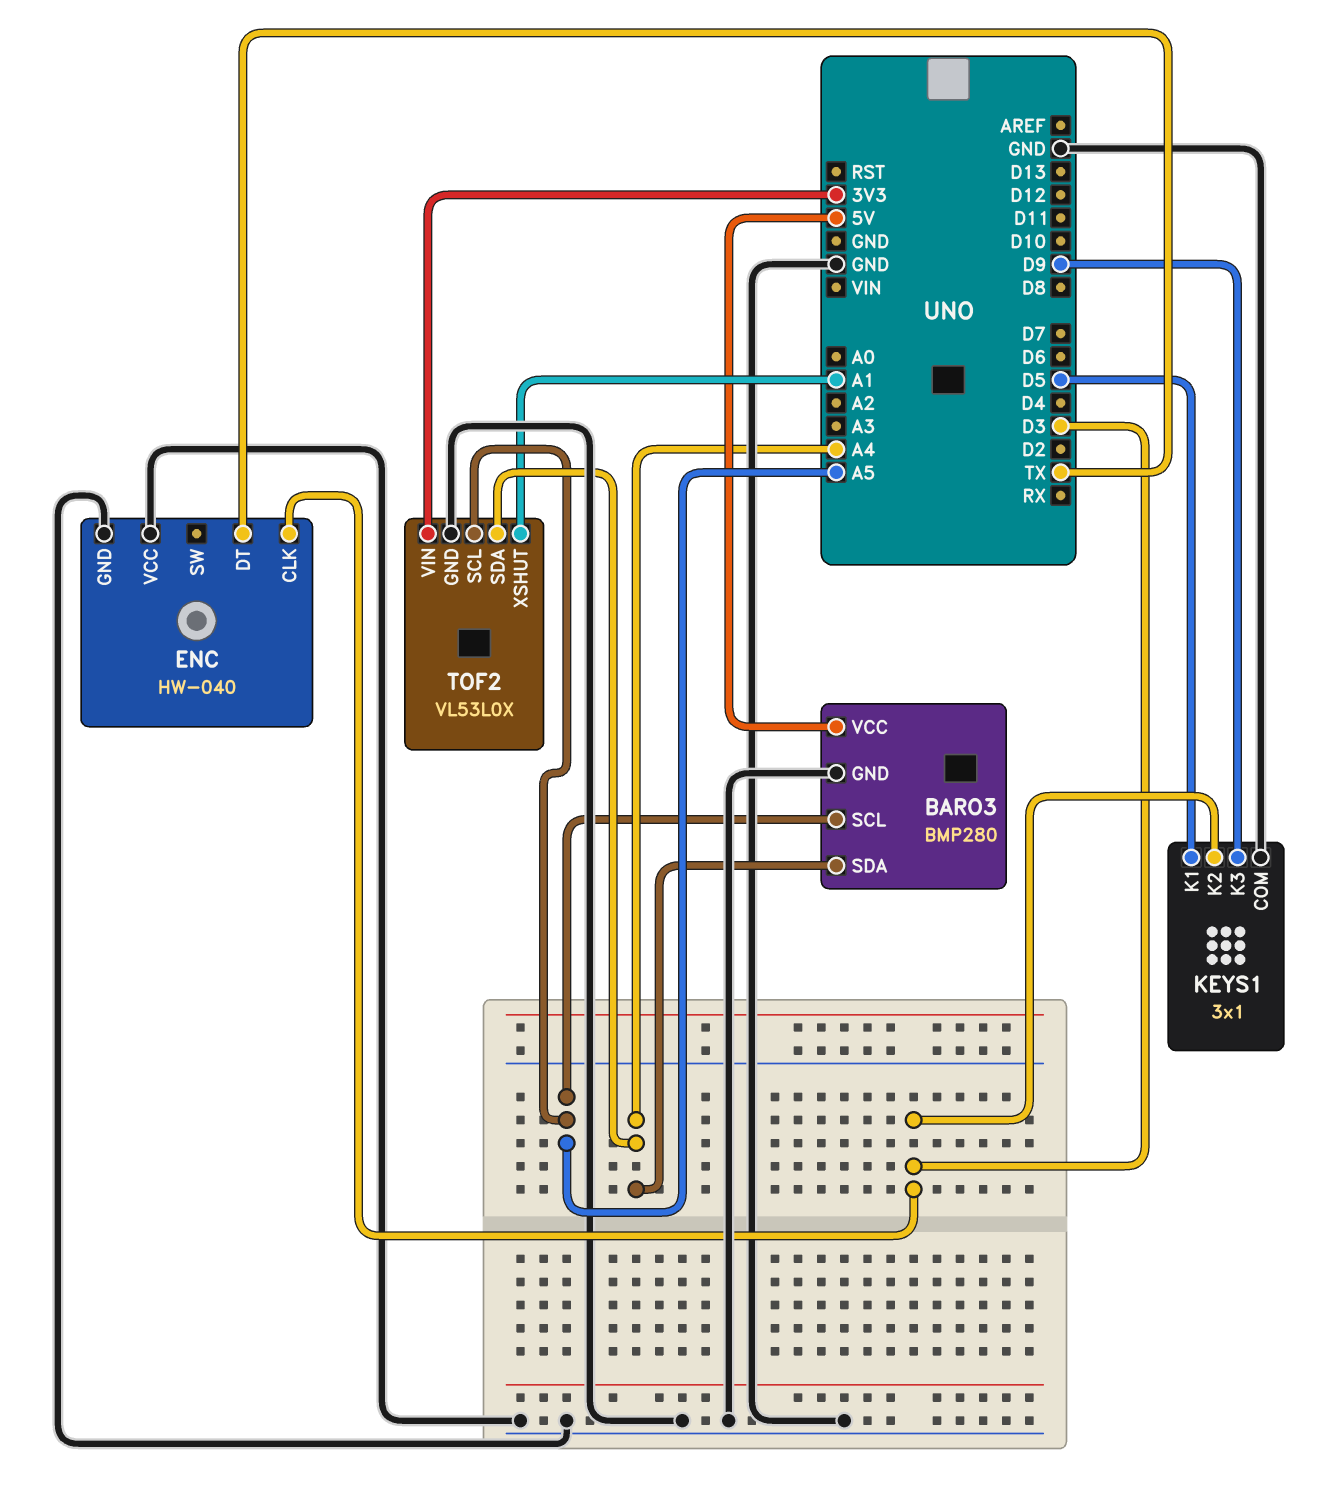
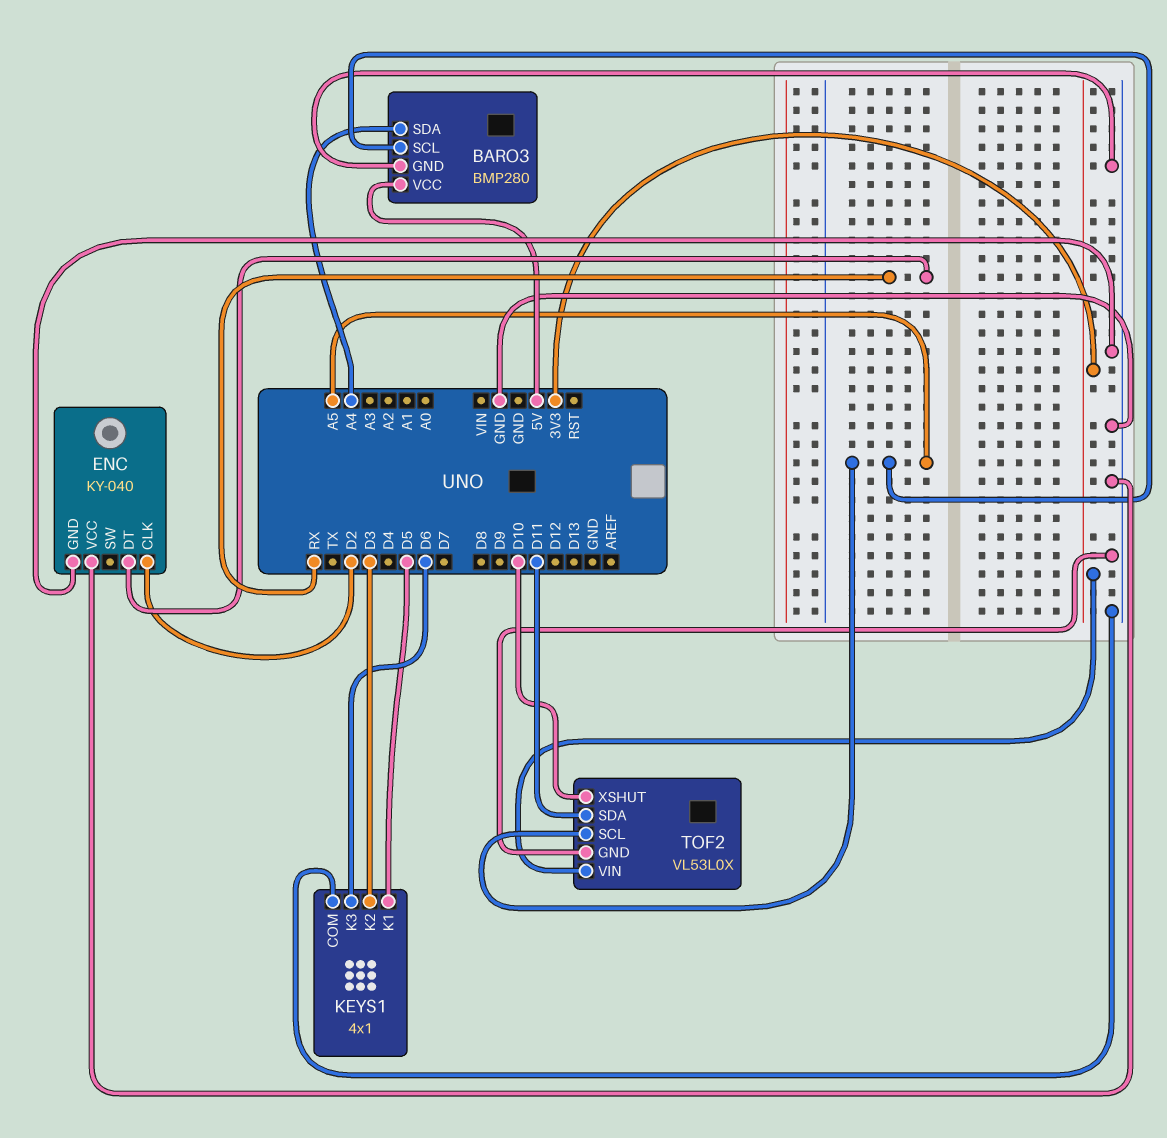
ENC: HW-040 -> KY-040
ENC pin CLK: D3 -> D2
ENC pin DT: TX -> RX
KEYS1: 3x1 -> 4x1
KEYS1 pin K3: D9 -> D6
TOF2 pin SDA: A4 -> D11
TOF2 pin XSHUT: A1 -> D10

